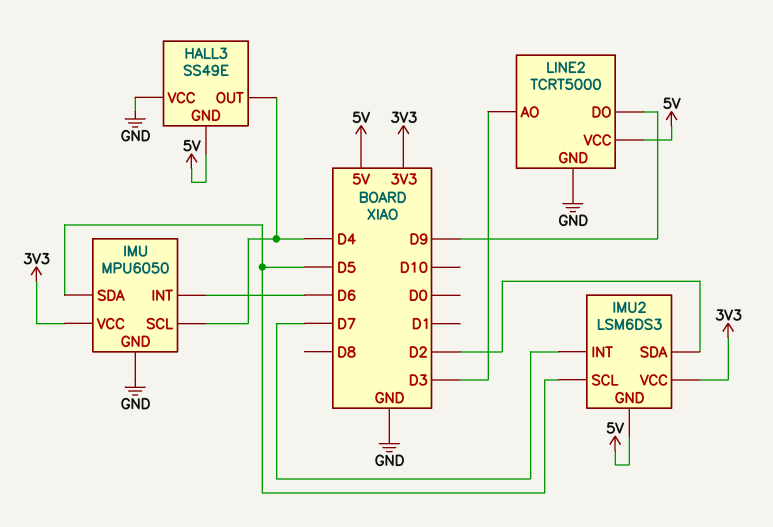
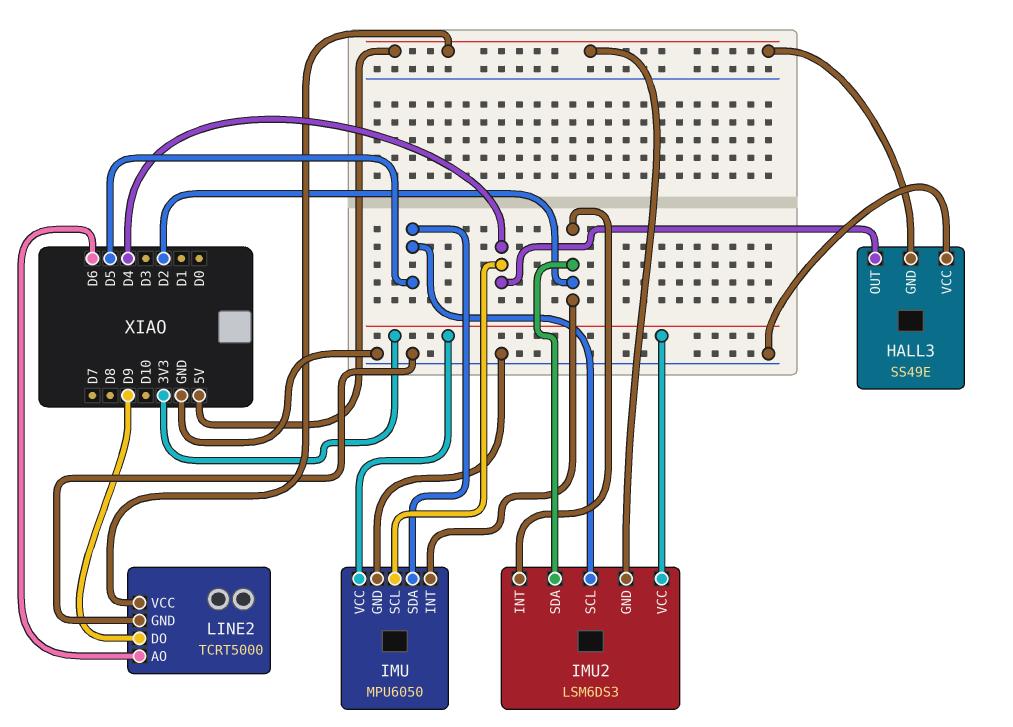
IMU pin INT: D6 -> D2
IMU2 pin INT: D7 -> D2
LINE2 pin AO: D3 -> D6

